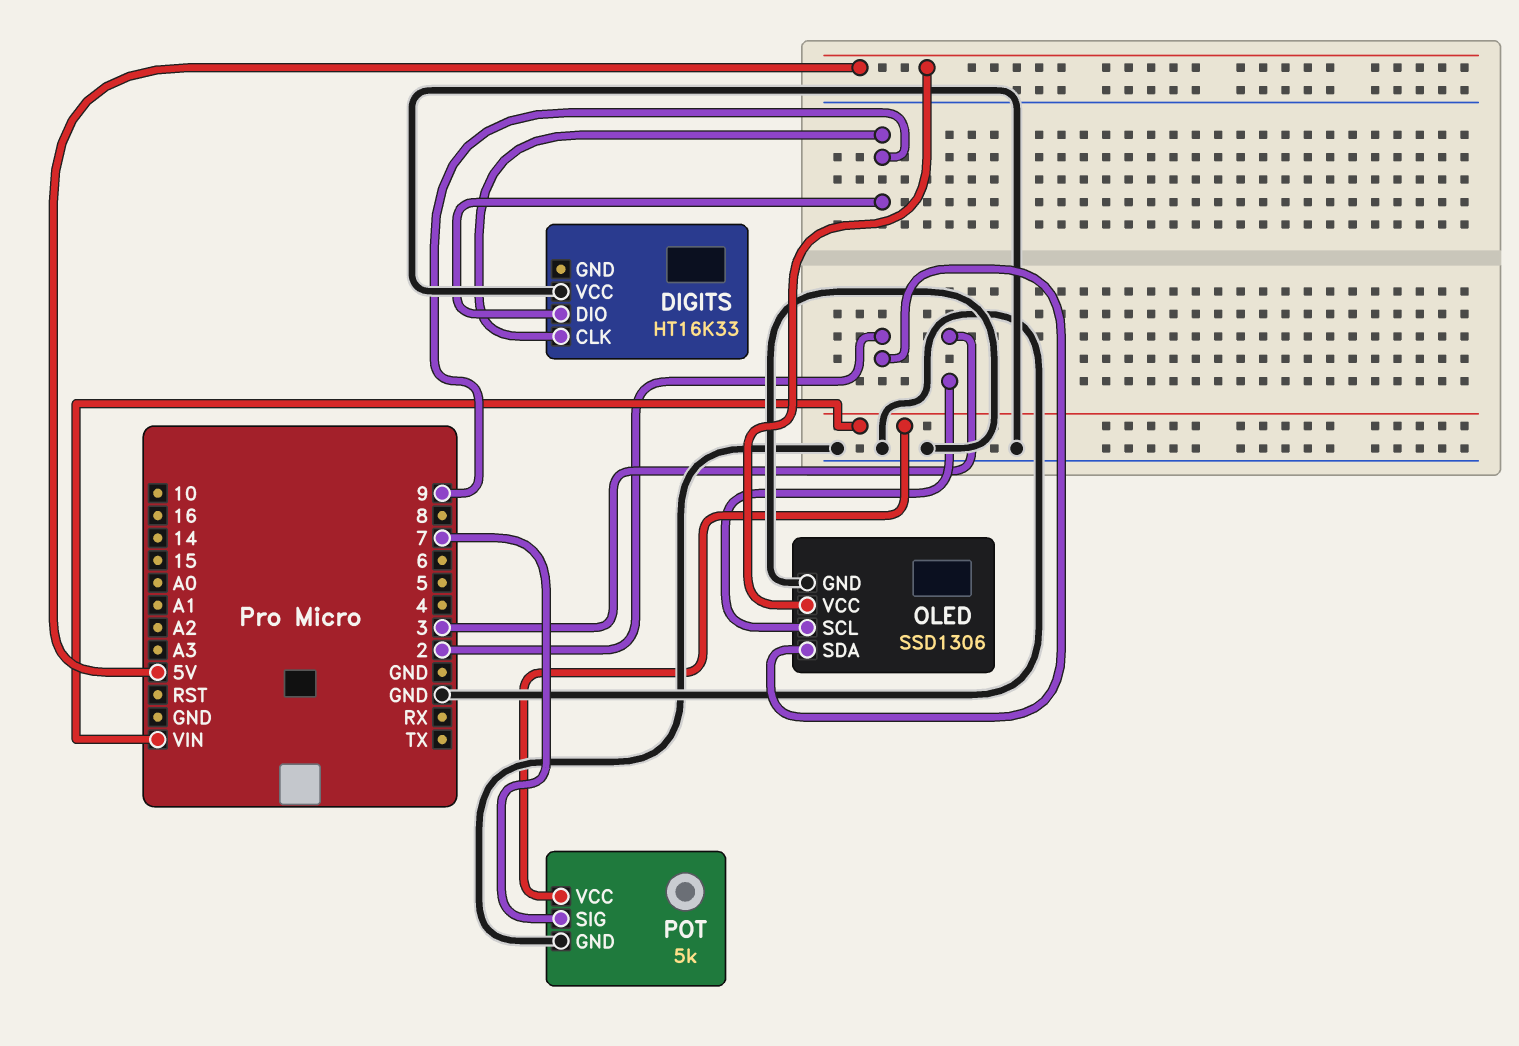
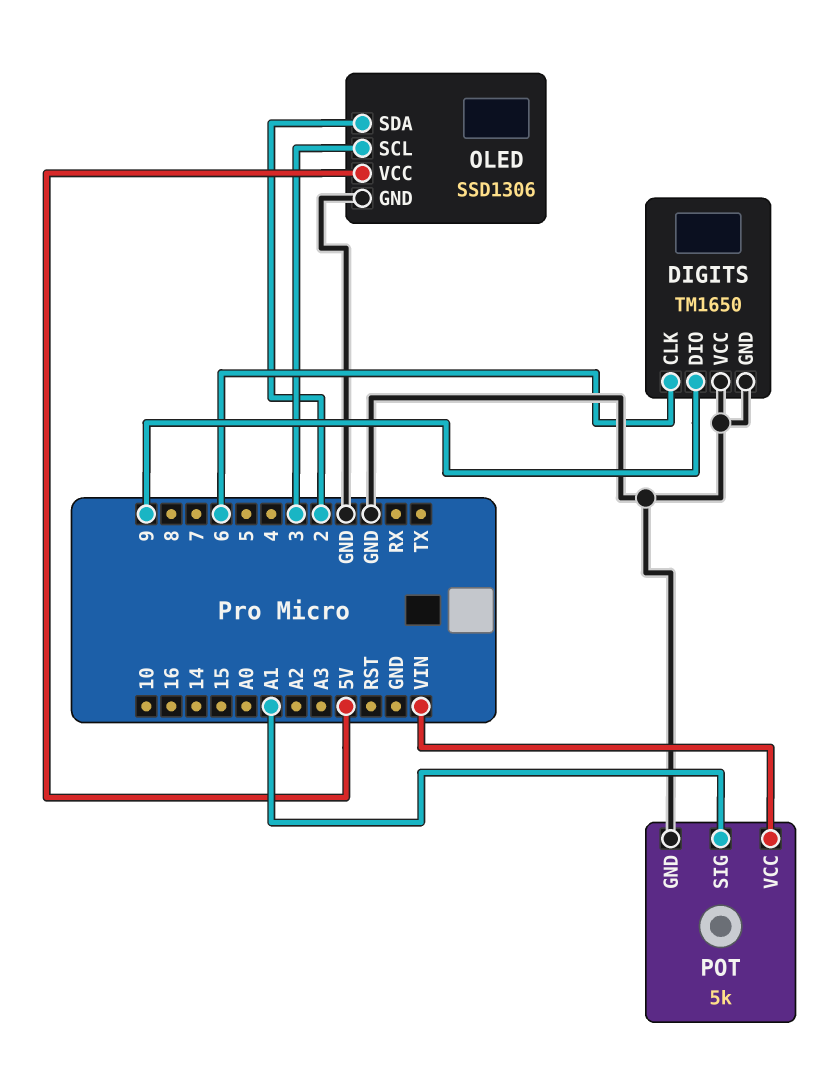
DIGITS: HT16K33 -> TM1650
DIGITS pin CLK: 9 -> 6
DIGITS pin GND: none -> GND
POT pin SIG: 7 -> A1

